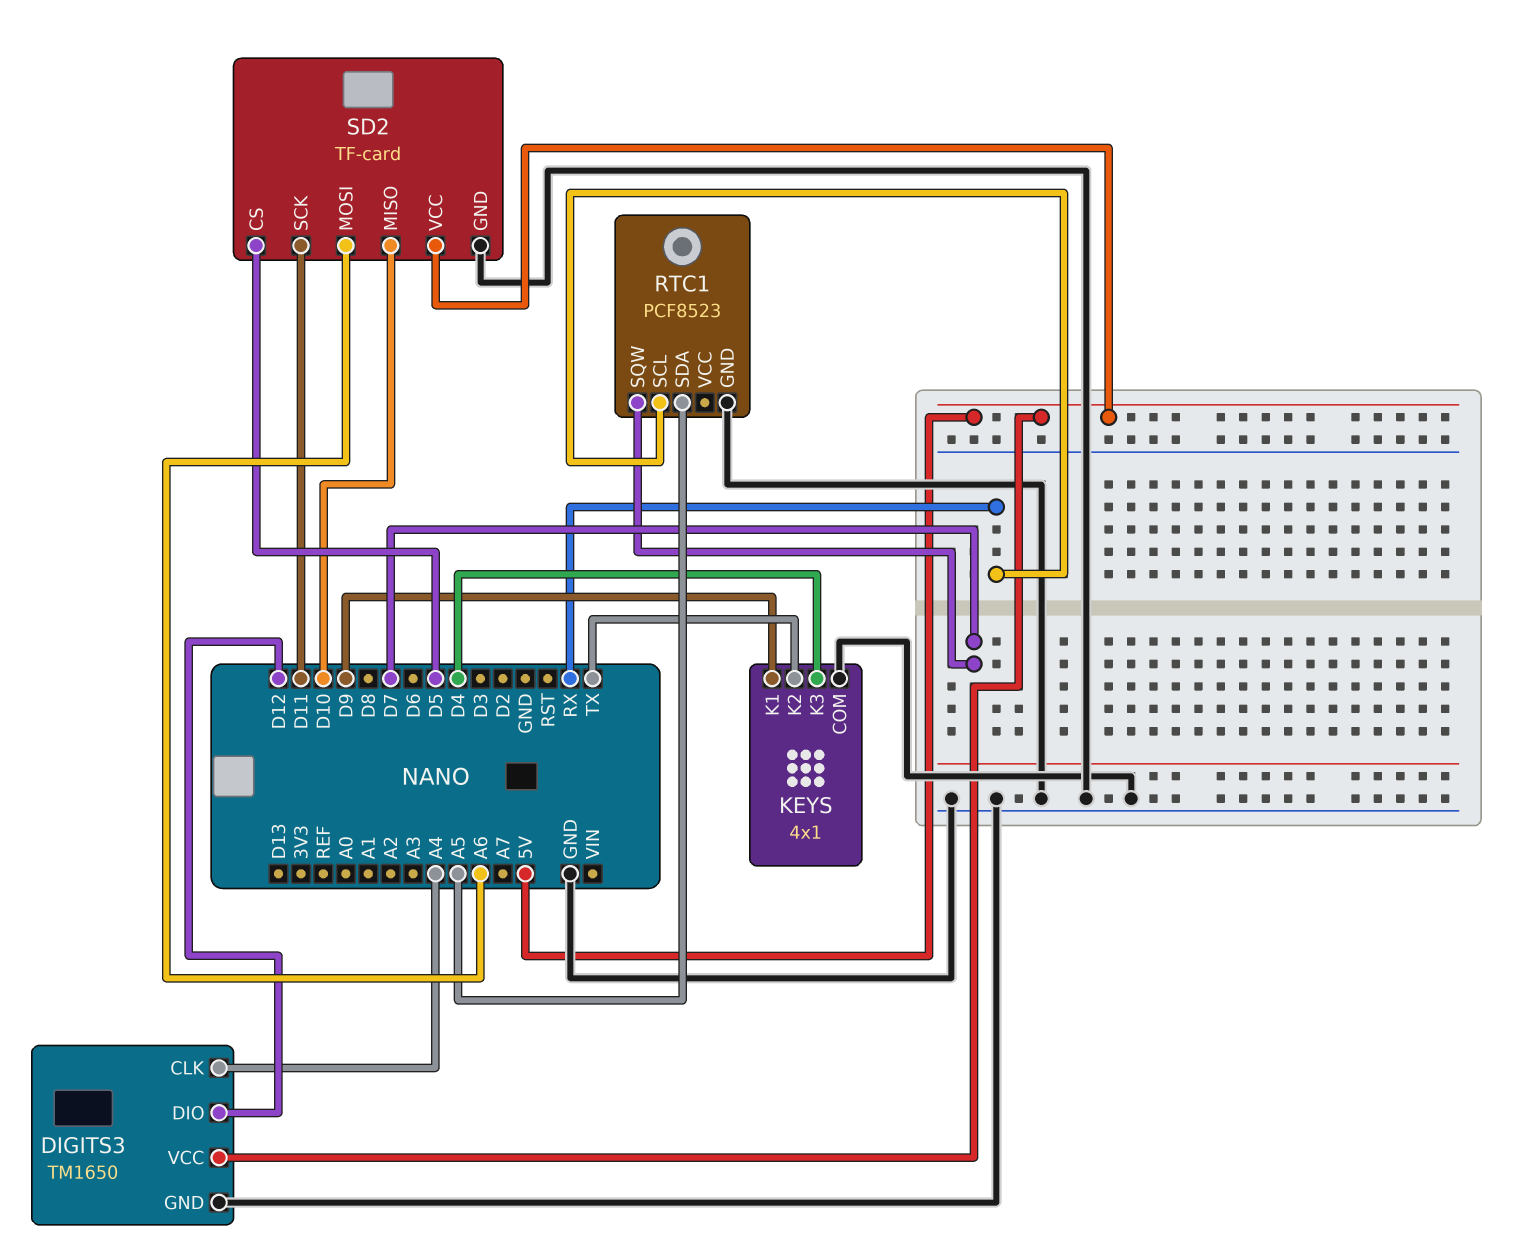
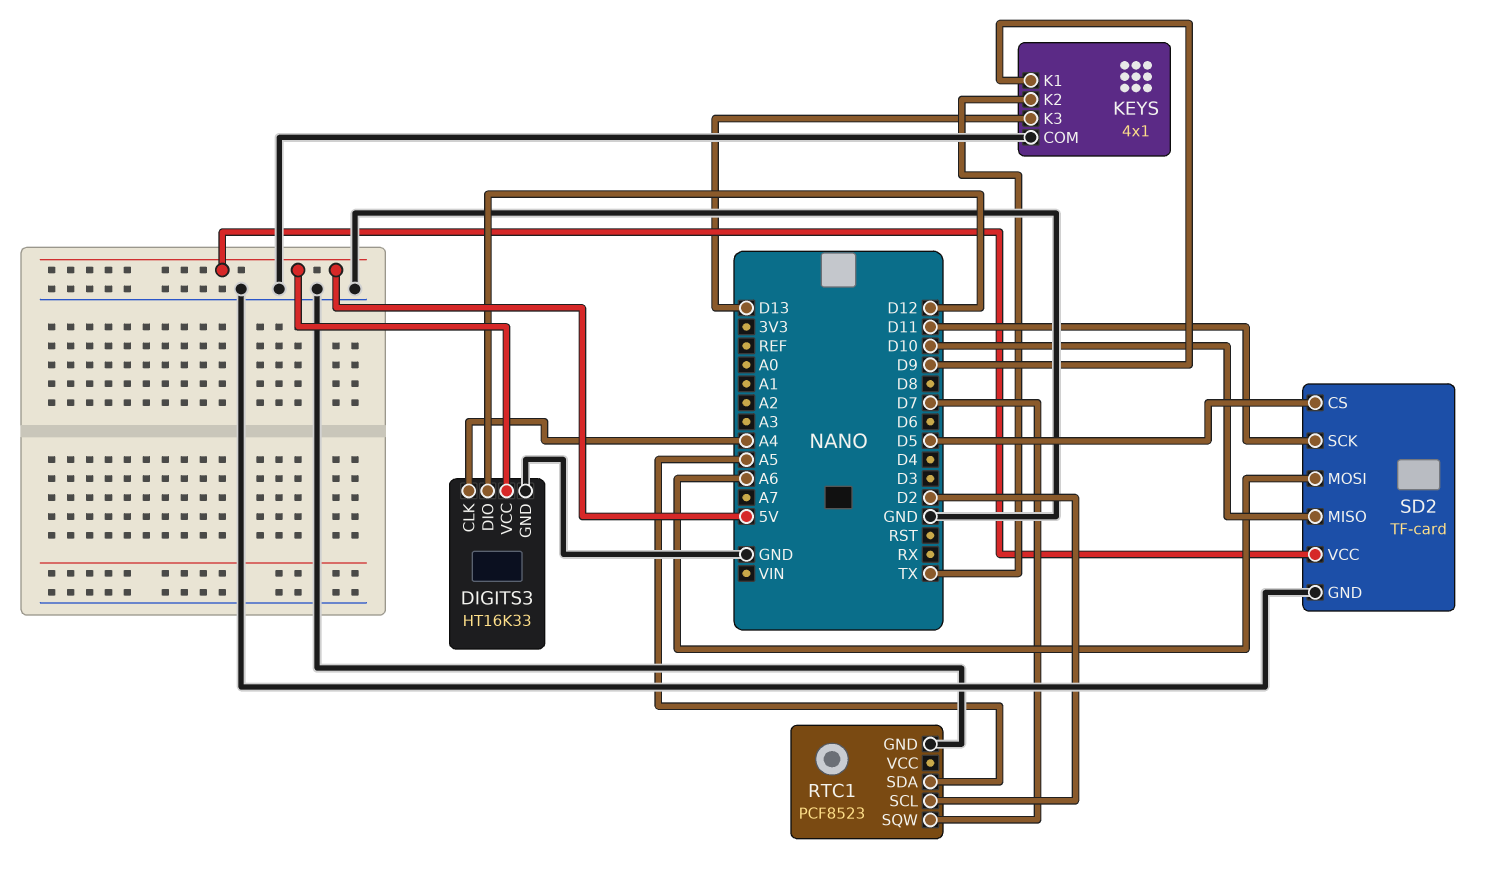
DIGITS3: TM1650 -> HT16K33
KEYS pin K3: D4 -> D13
RTC1 pin SCL: RX -> D2

